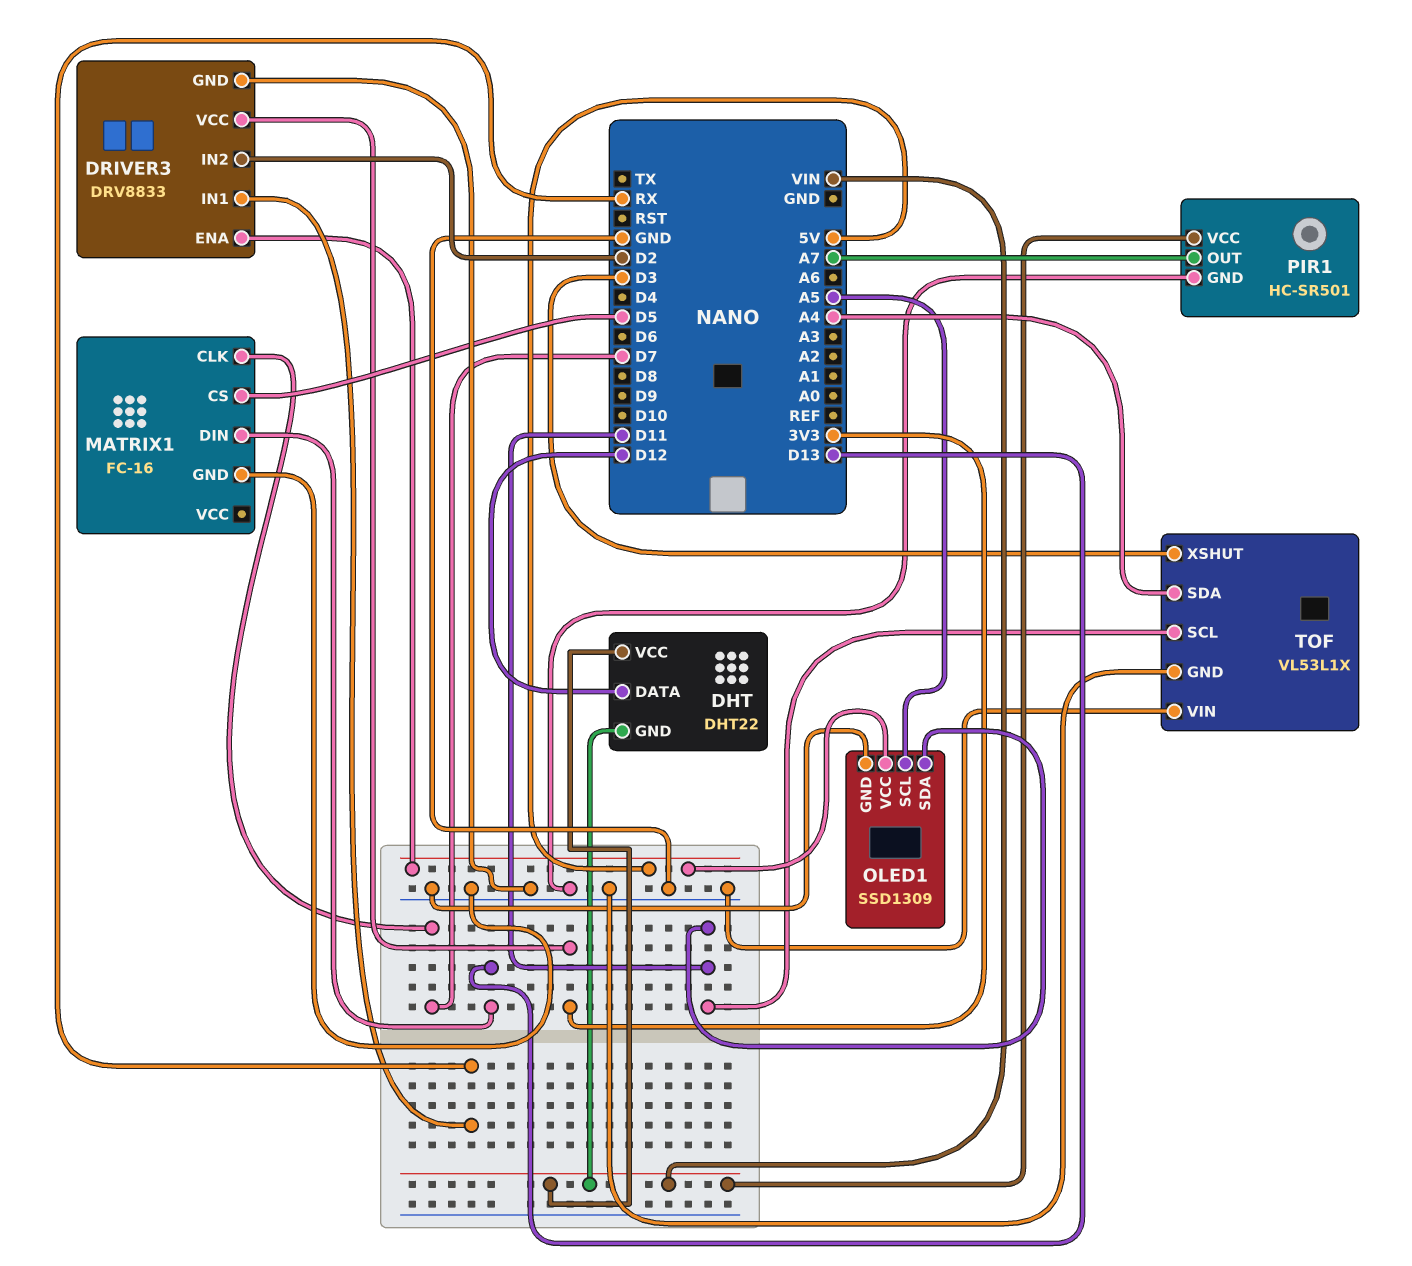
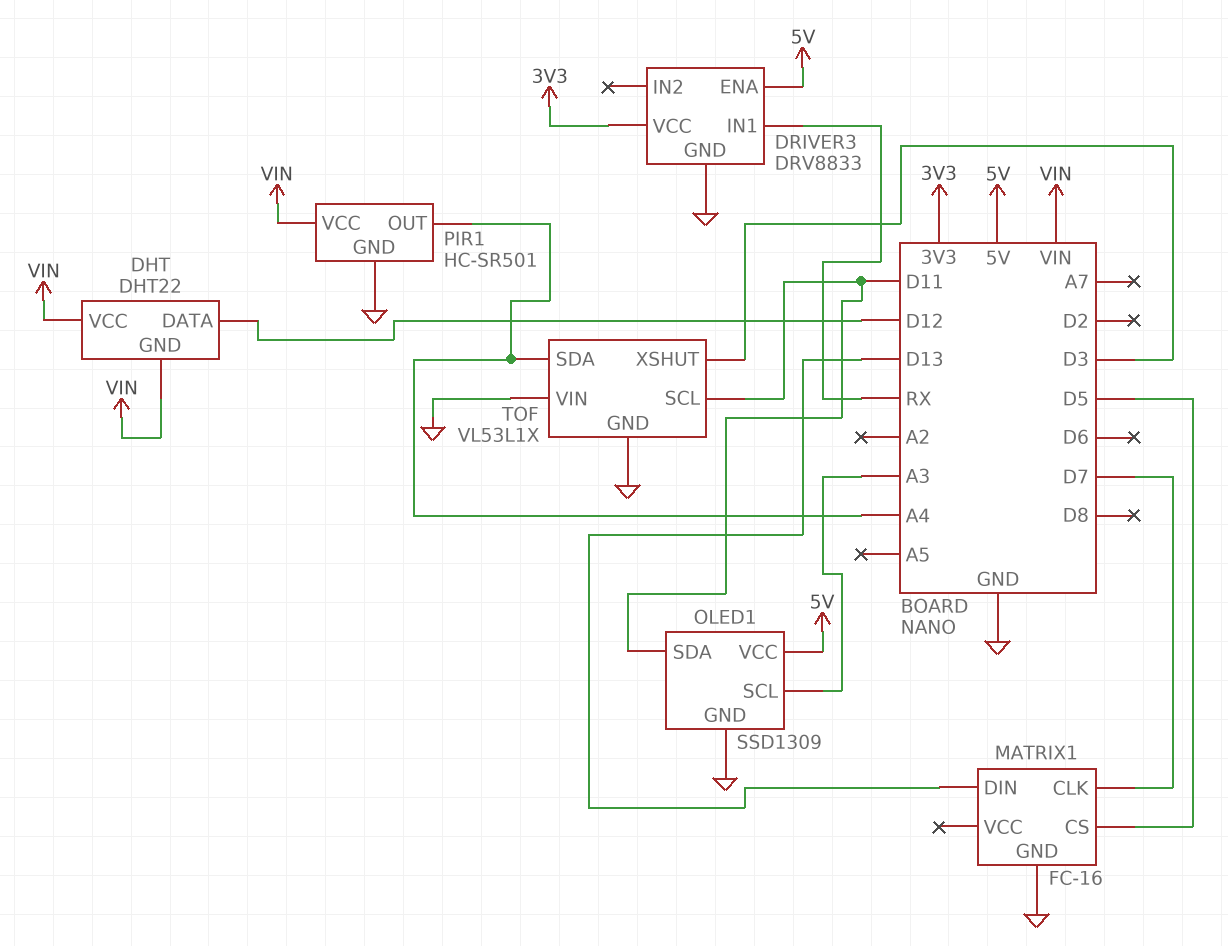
DRIVER3 pin IN2: D2 -> none
OLED1 pin SCL: A5 -> A3
PIR1 pin OUT: A7 -> A4

